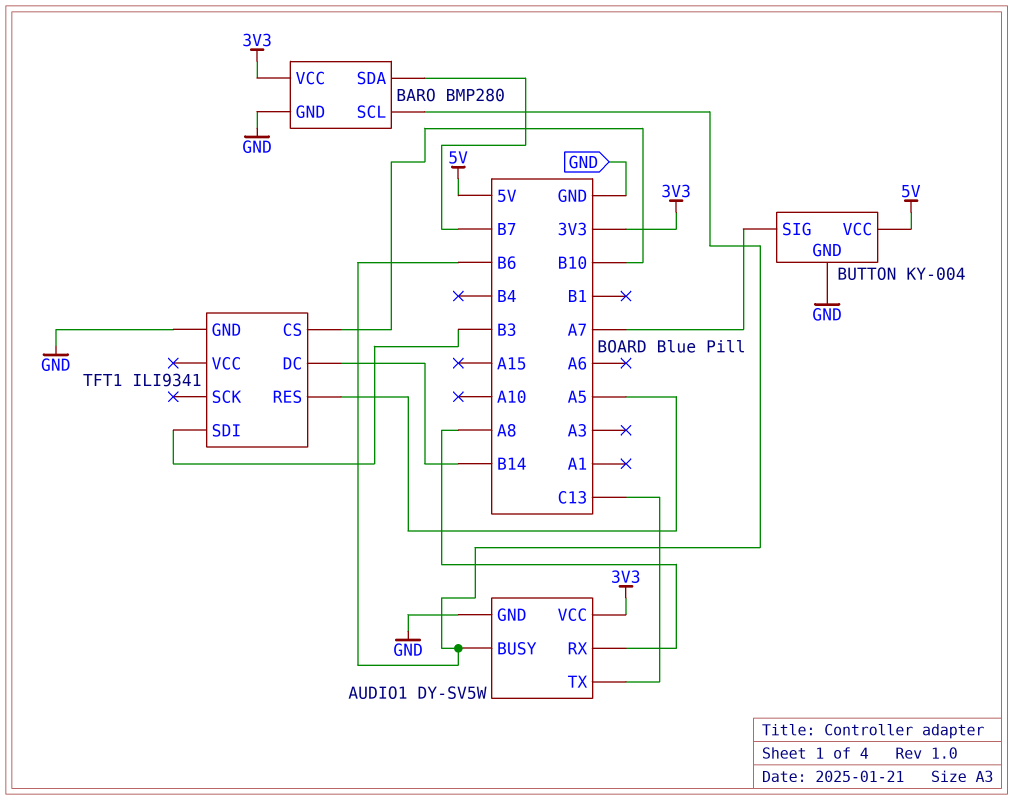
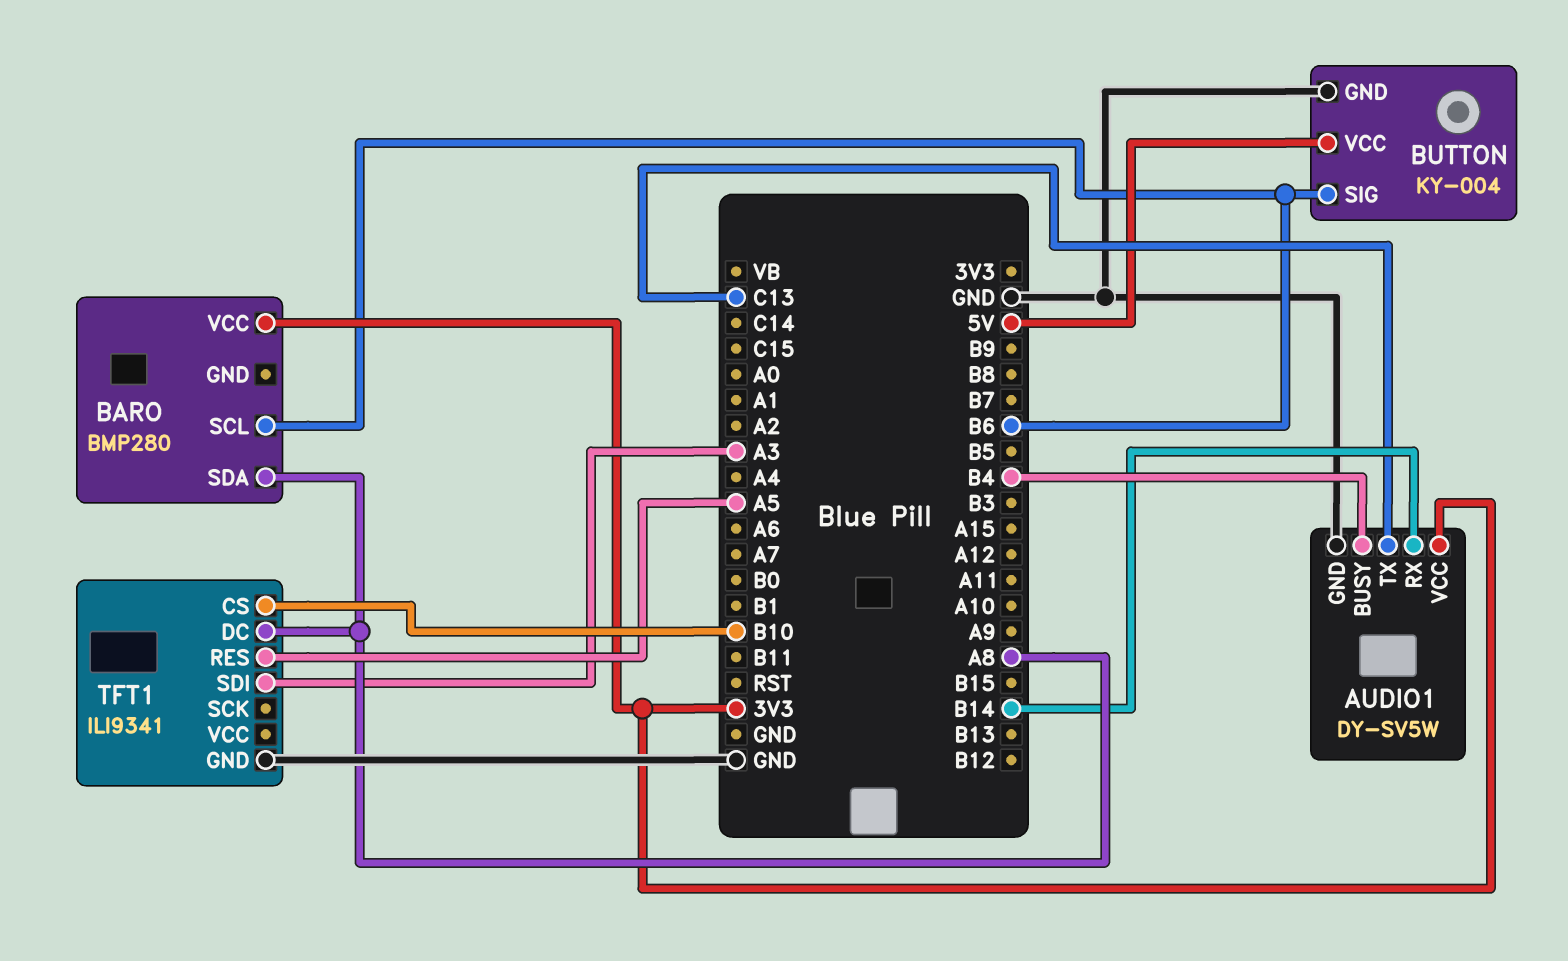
AUDIO1 pin BUSY: B6 -> B4
AUDIO1 pin RX: A8 -> B14
BARO pin GND: GND -> none
BARO pin SDA: B7 -> A8
BUTTON pin SIG: A7 -> B6
TFT1 pin DC: B14 -> A8
TFT1 pin SDI: B3 -> A3

